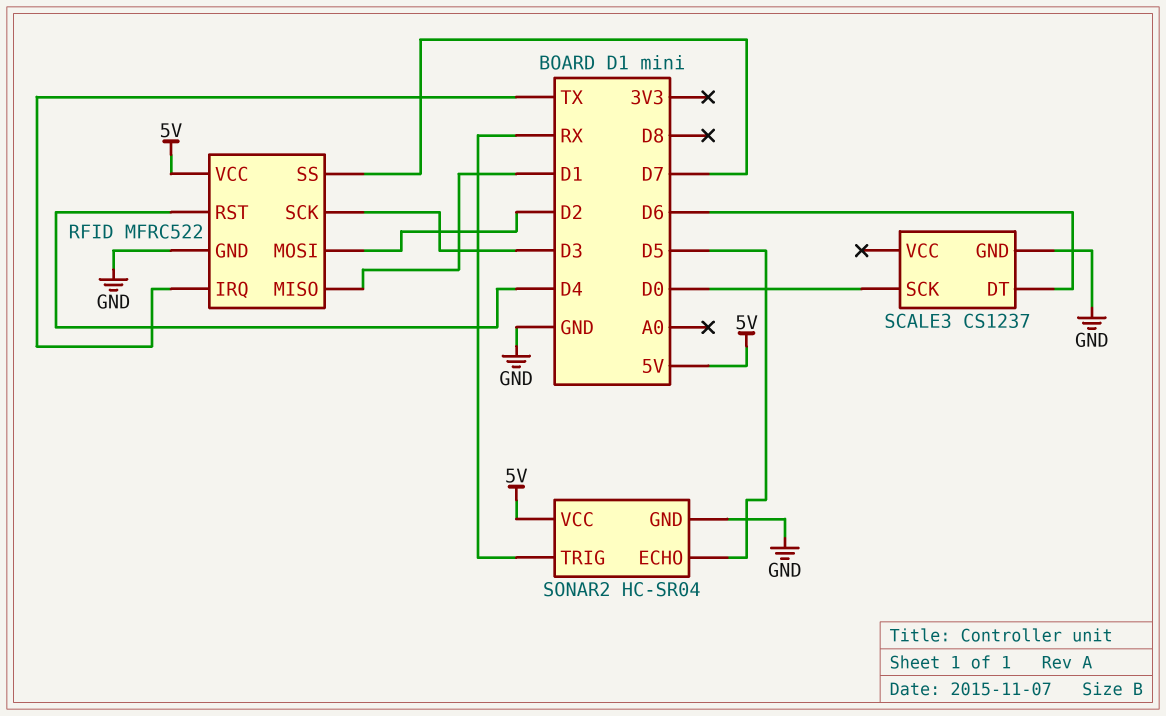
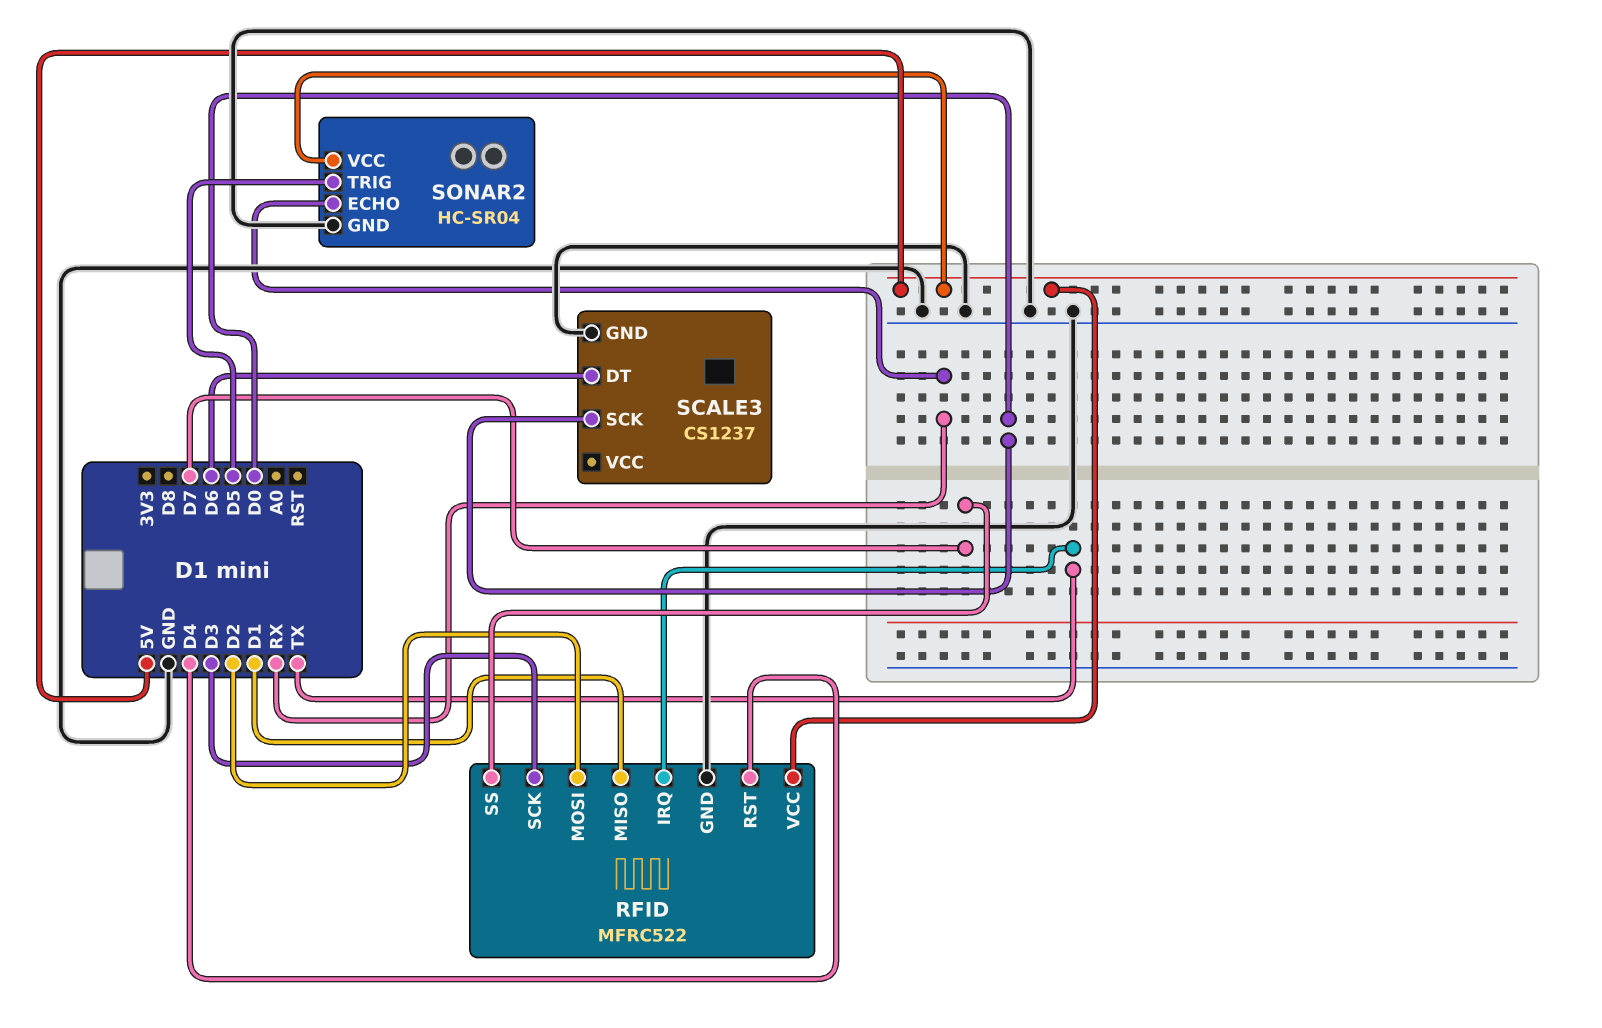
SONAR2 pin ECHO: D5 -> RX
SONAR2 pin TRIG: RX -> D5

